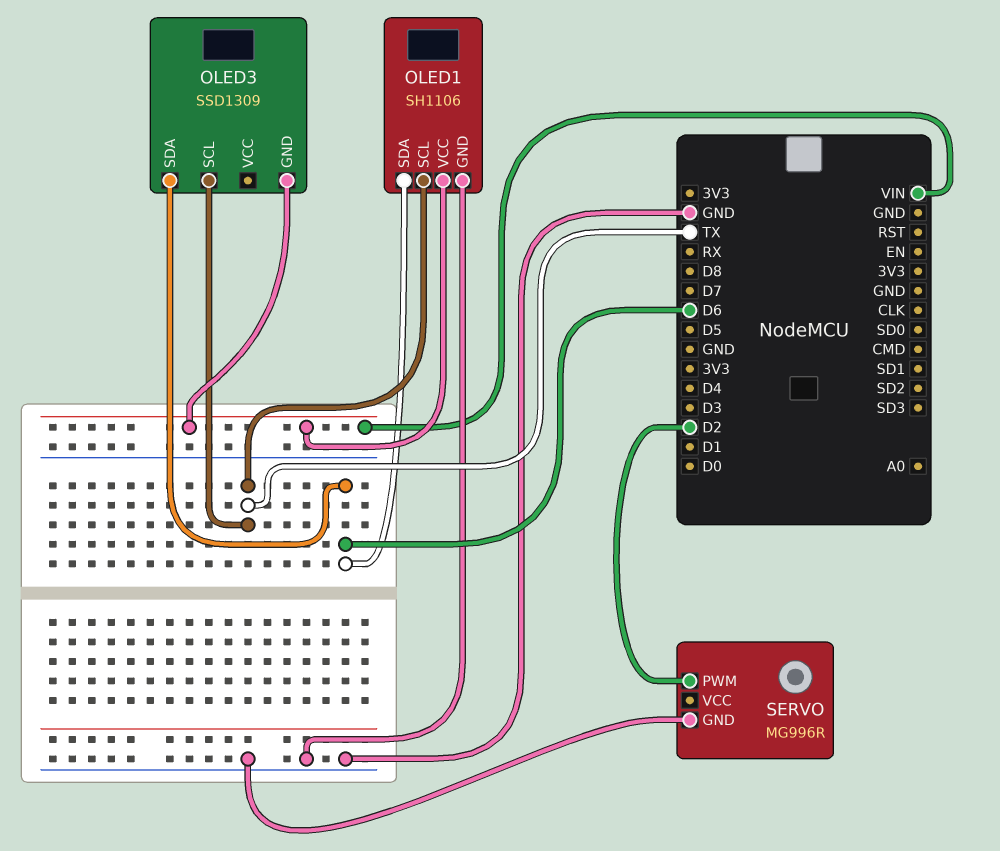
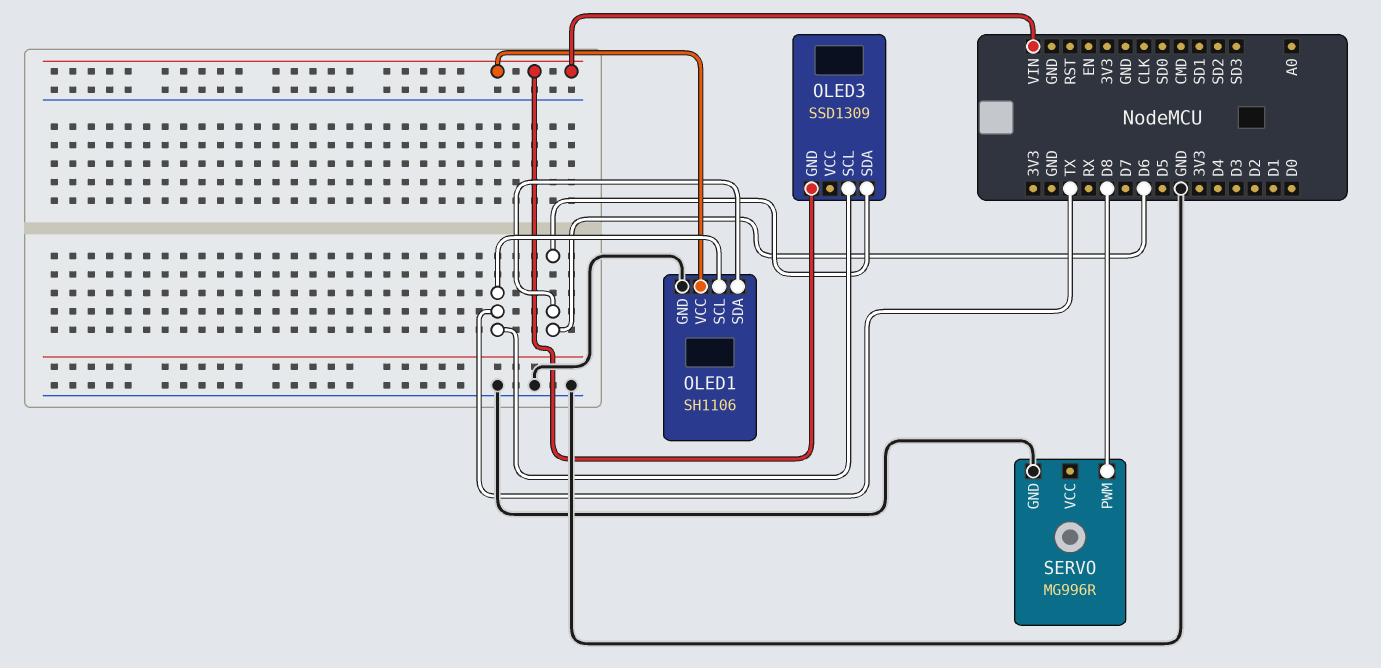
SERVO pin PWM: D2 -> D8

